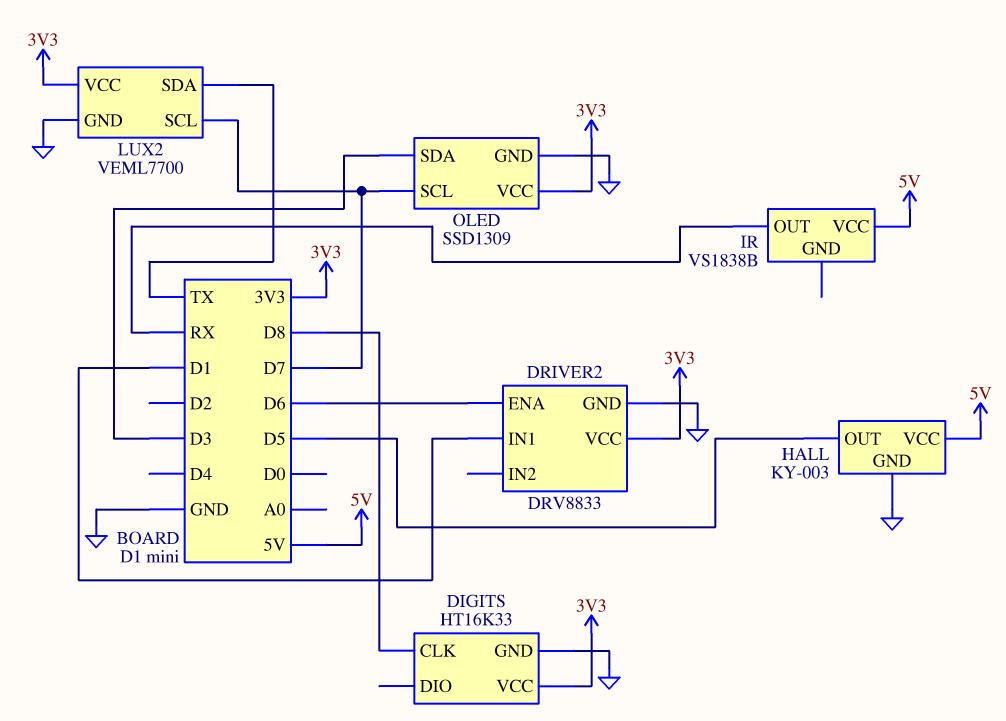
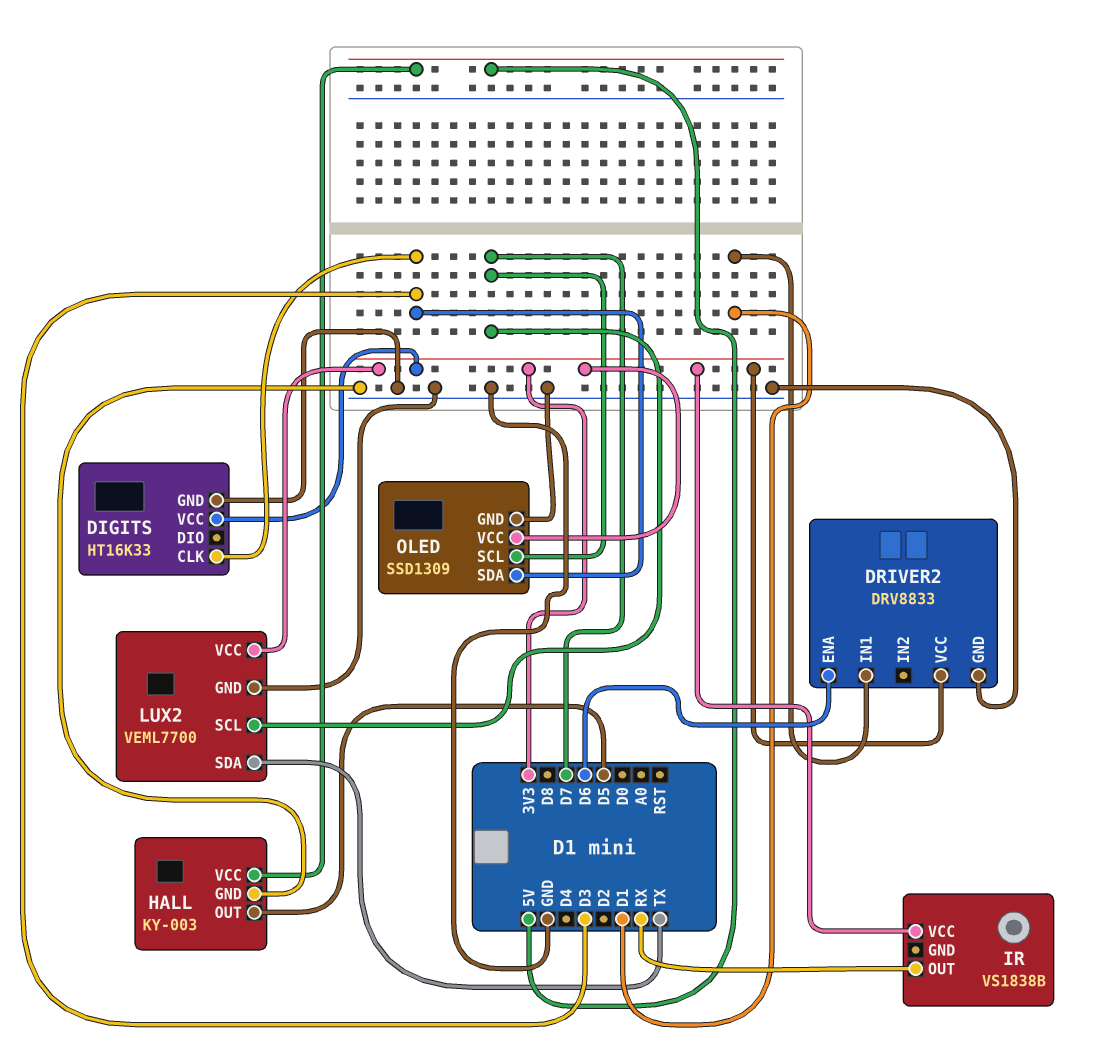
DIGITS pin CLK: D8 -> D3
IR pin VCC: 5V -> 3V3

